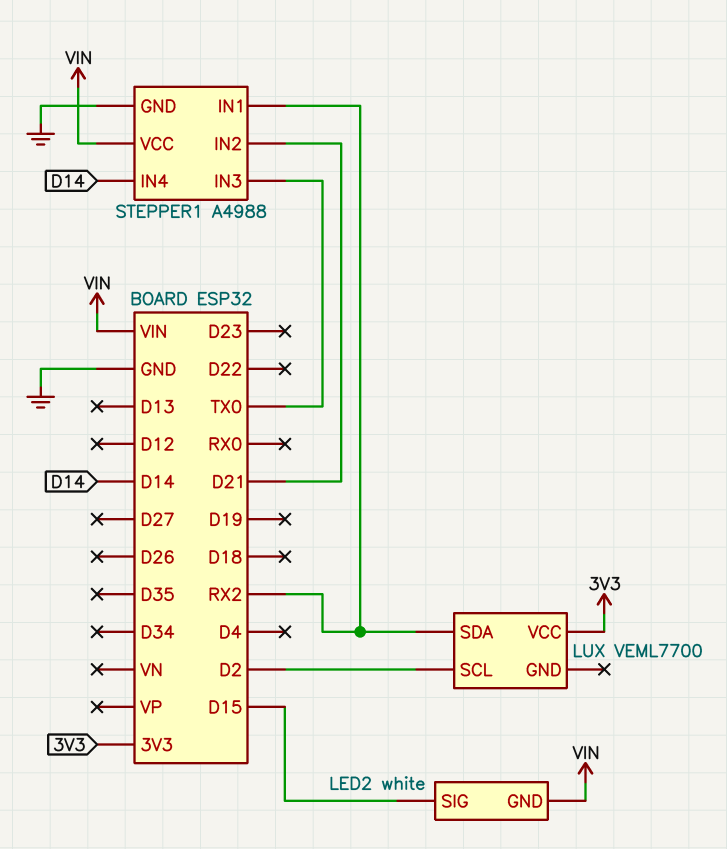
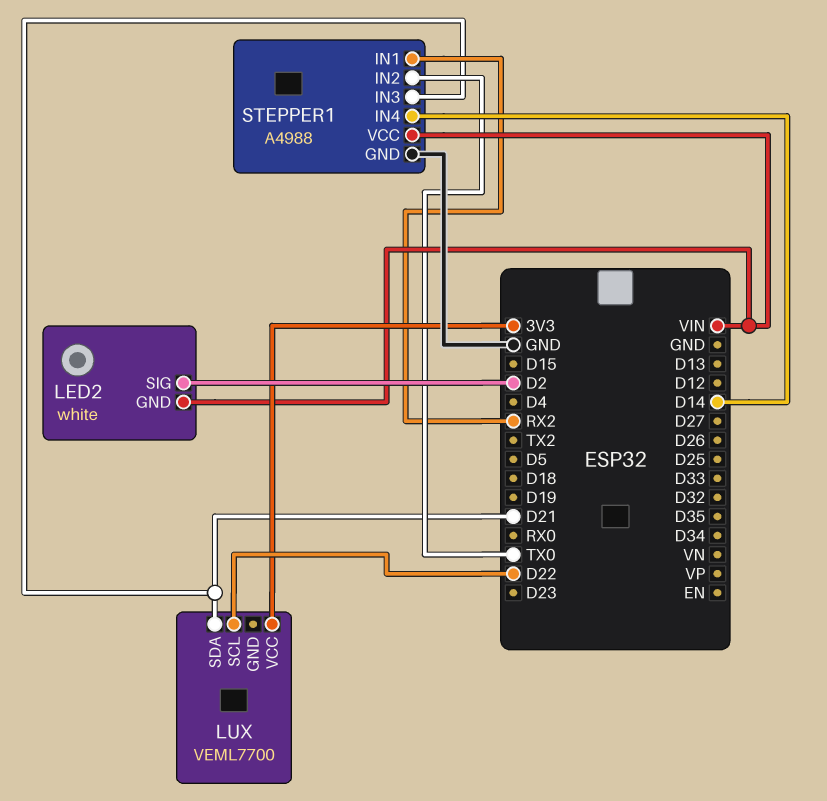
LED2 pin SIG: D15 -> D2
LUX pin SCL: D2 -> D22
LUX pin SDA: RX2 -> D21
STEPPER1 pin IN2: D21 -> TX0
STEPPER1 pin IN3: TX0 -> D21

